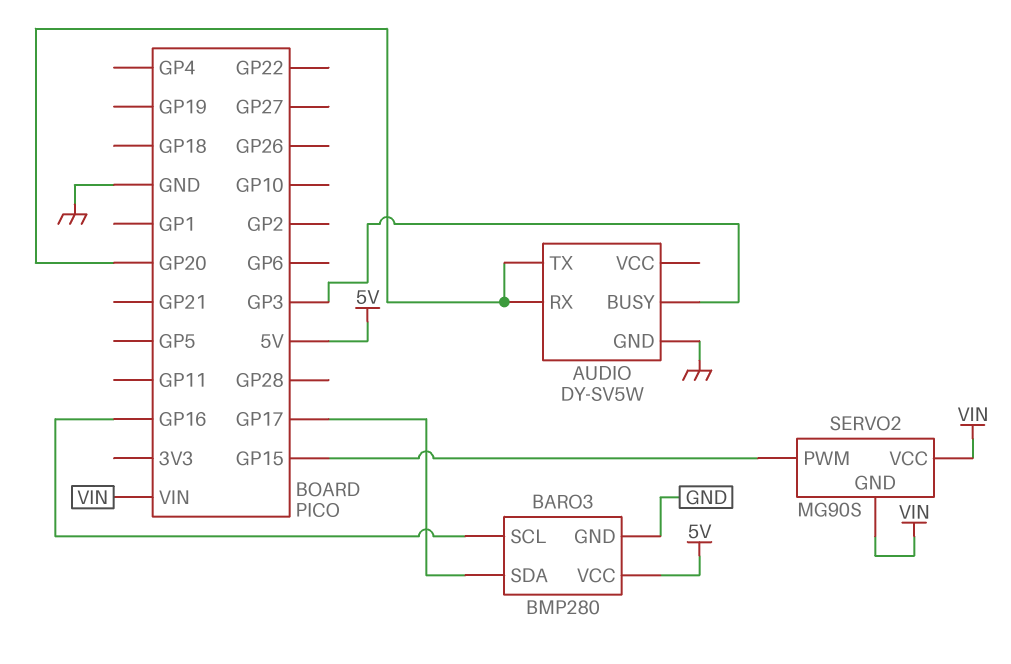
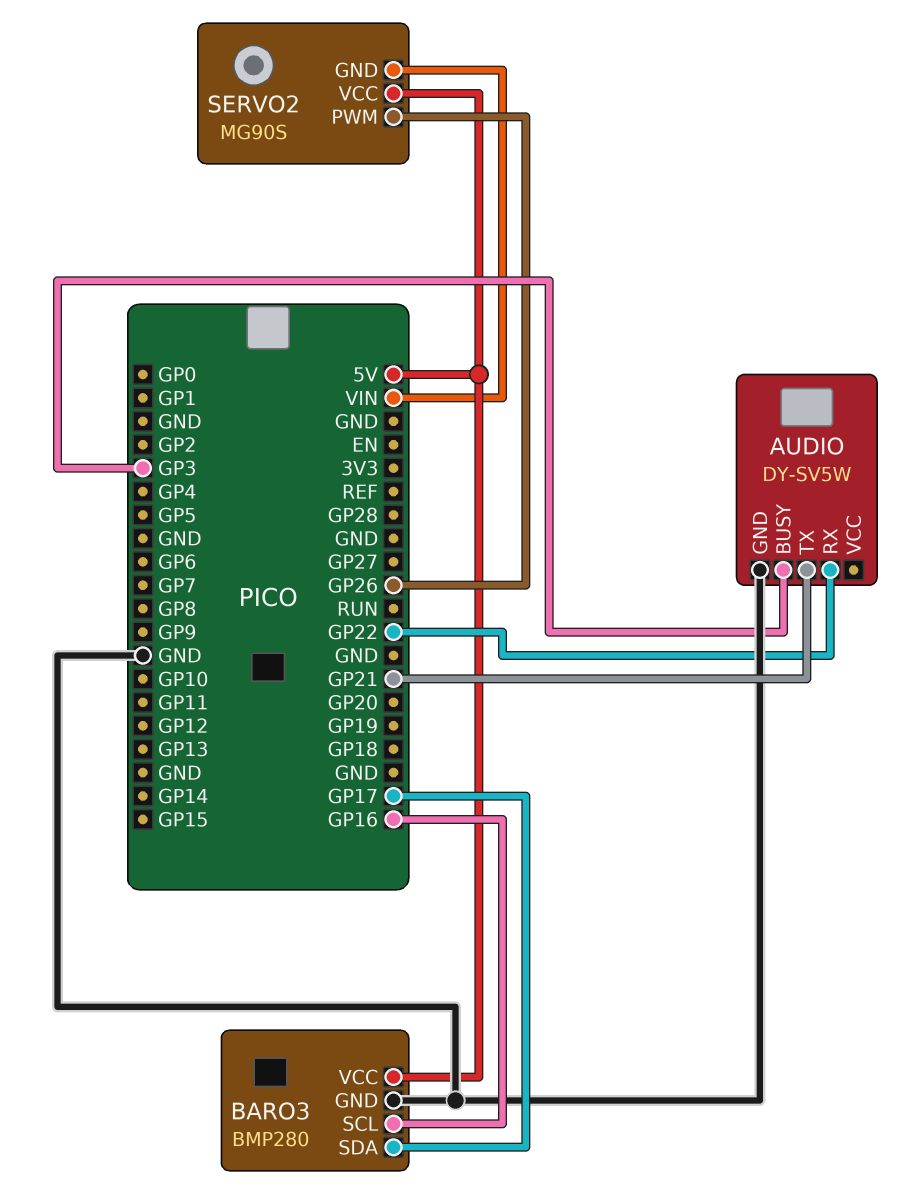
AUDIO pin RX: GP20 -> GP22
AUDIO pin TX: GP20 -> GP21
SERVO2 pin PWM: GP15 -> GP26
SERVO2 pin VCC: VIN -> 5V

